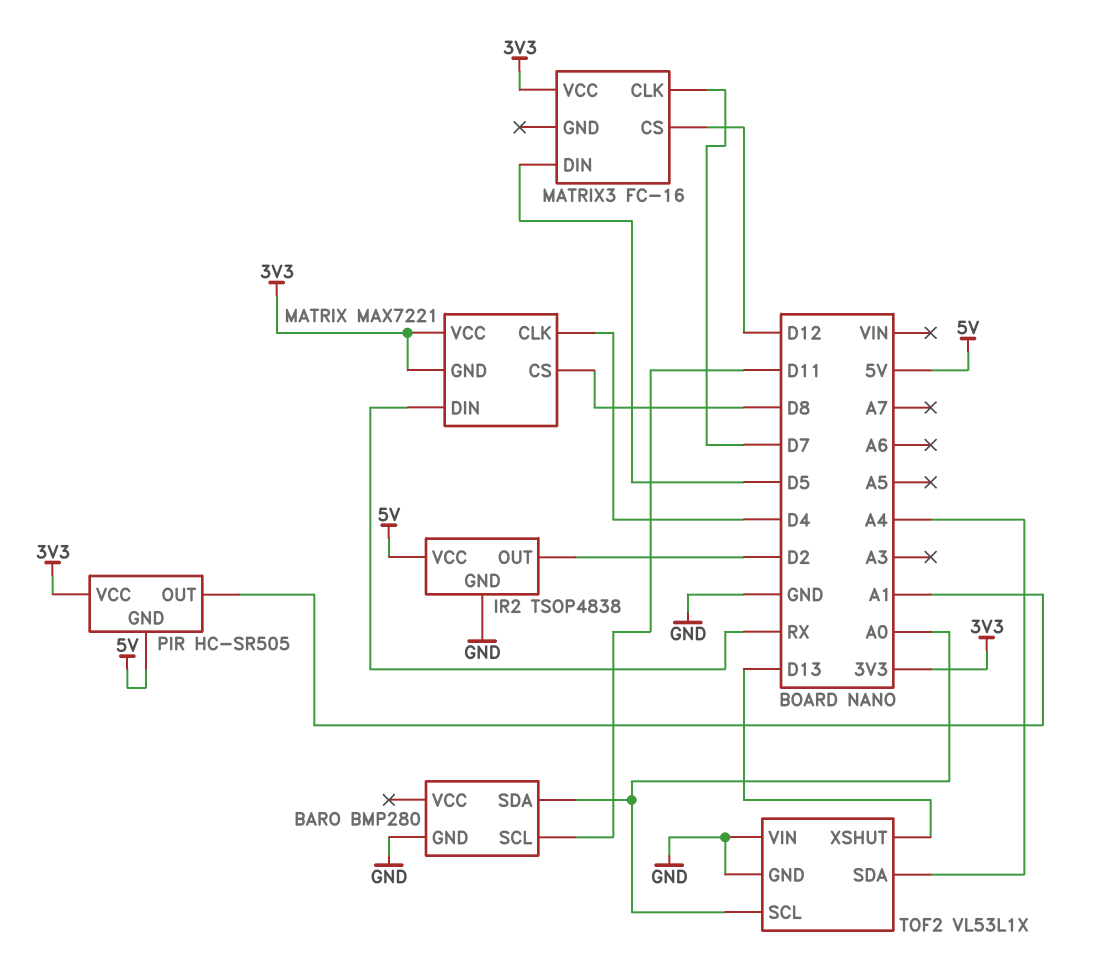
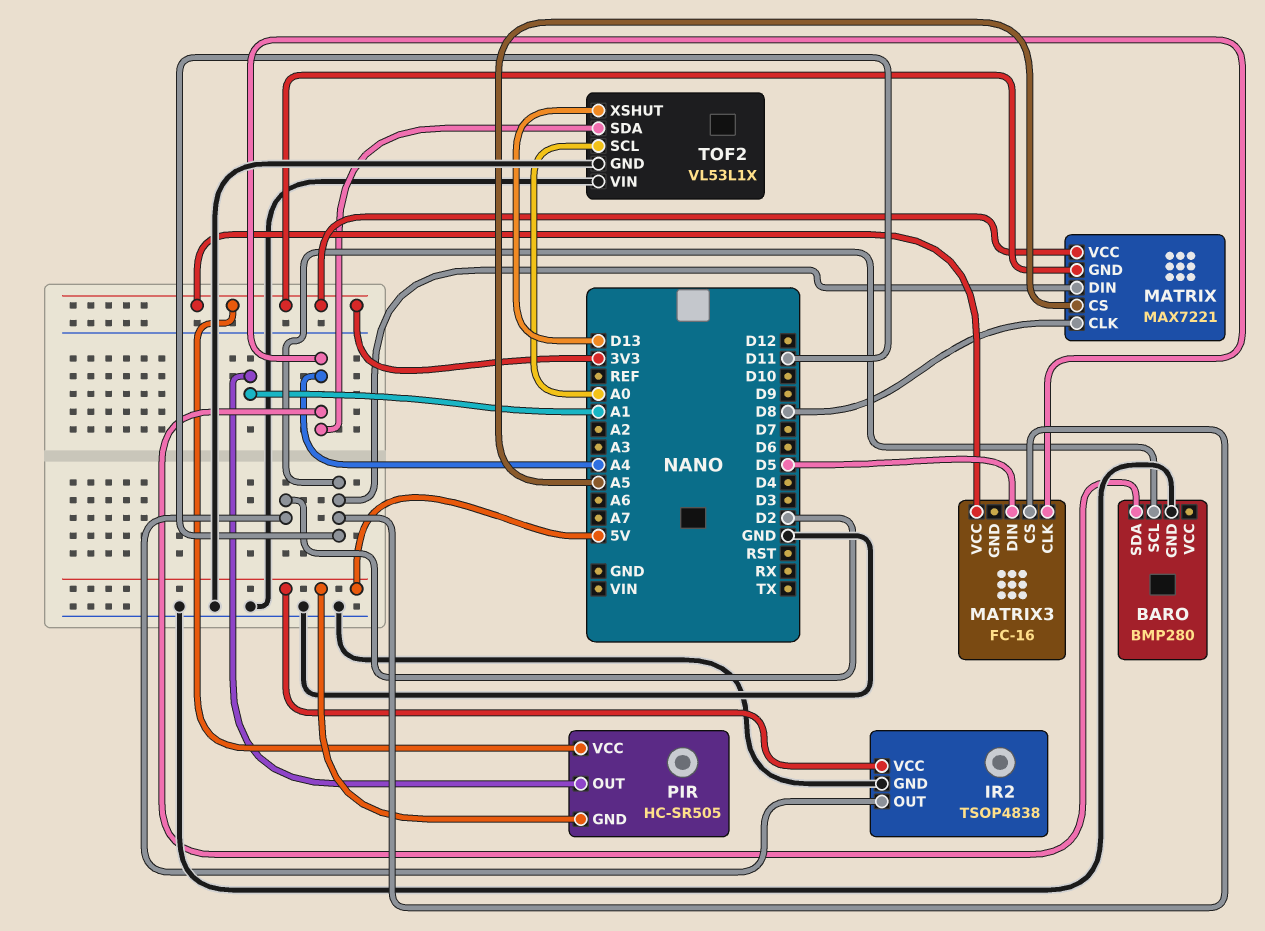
BARO pin SDA: A0 -> A4
MATRIX pin CLK: D4 -> D8
MATRIX pin CS: D8 -> A5
MATRIX pin DIN: RX -> D11
MATRIX3 pin CLK: D7 -> A4
MATRIX3 pin CS: D12 -> D11

